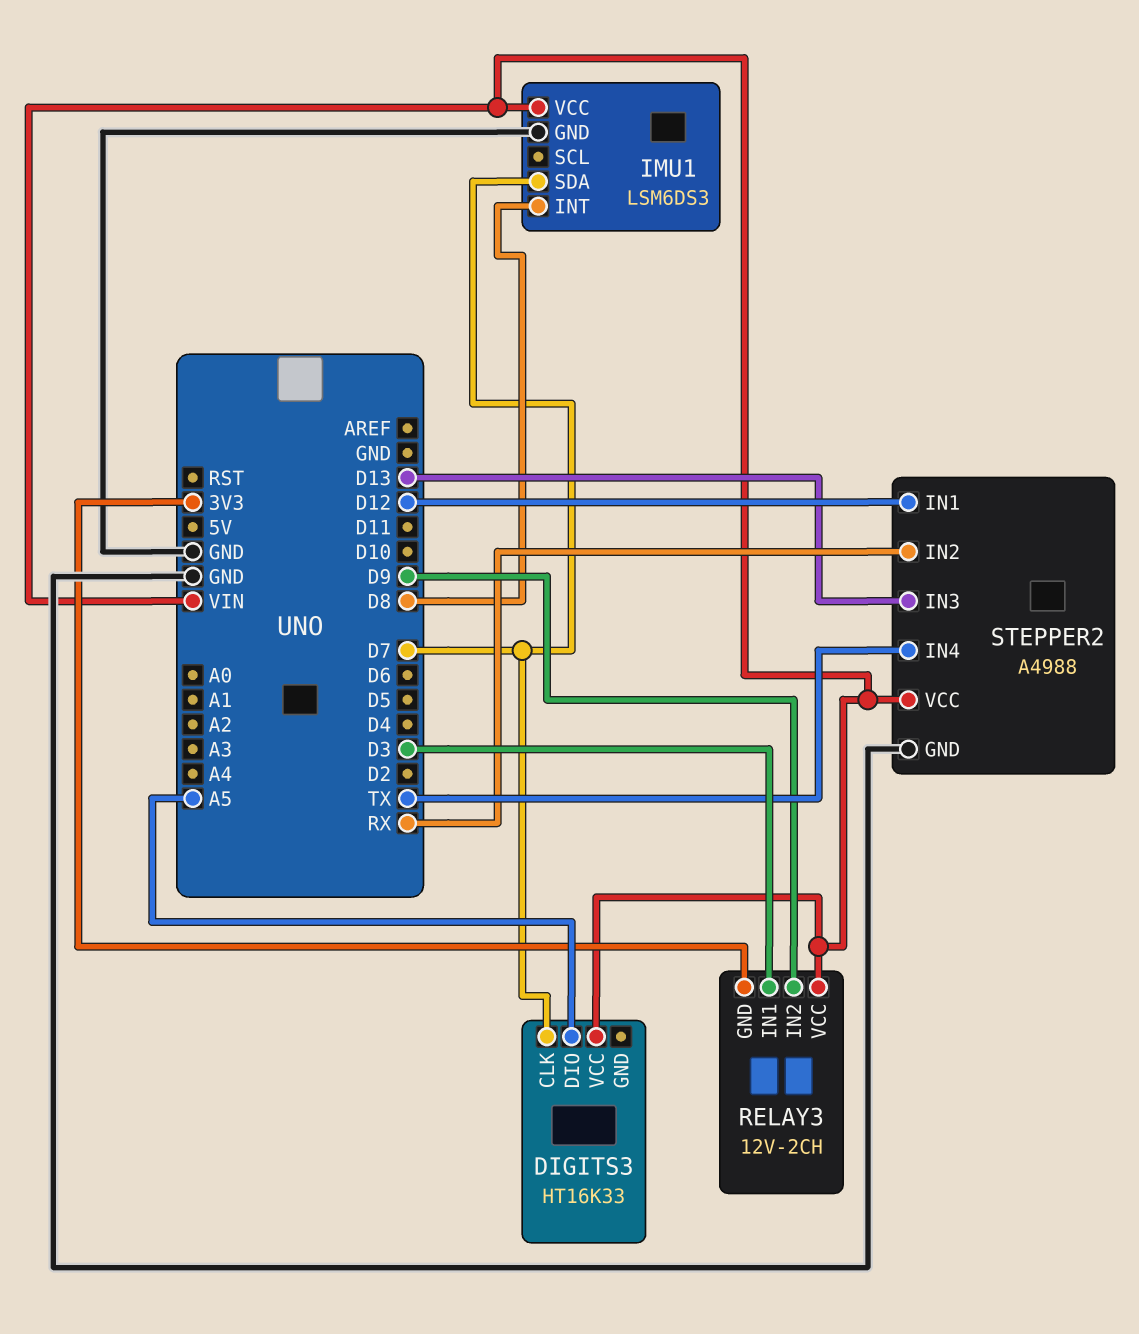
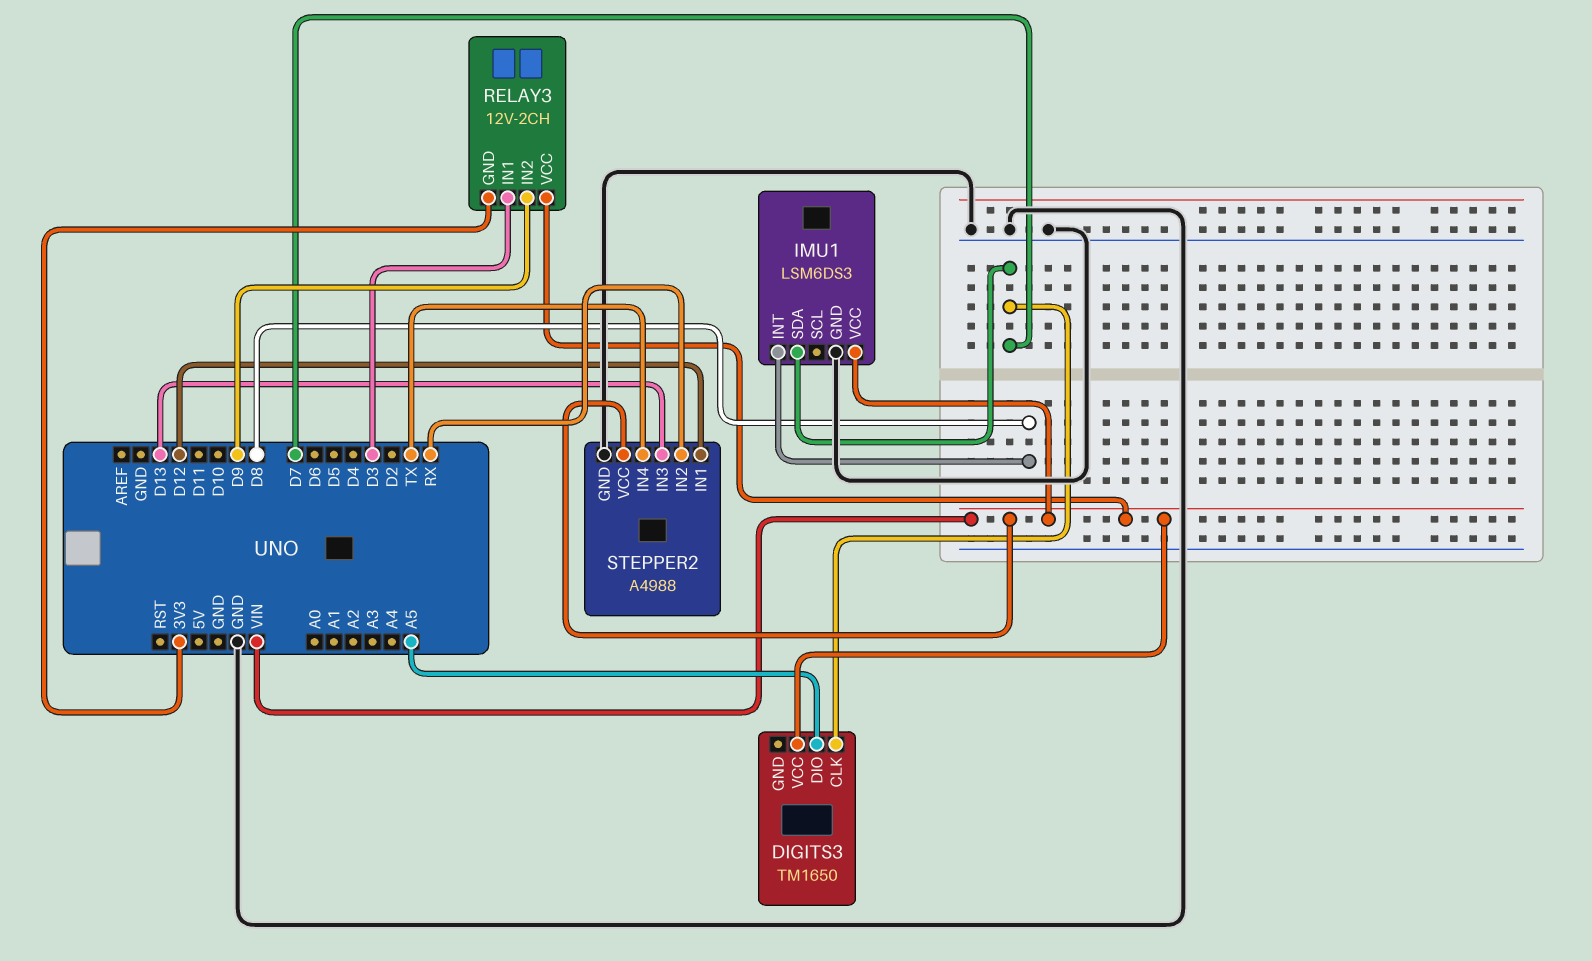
DIGITS3: HT16K33 -> TM1650

